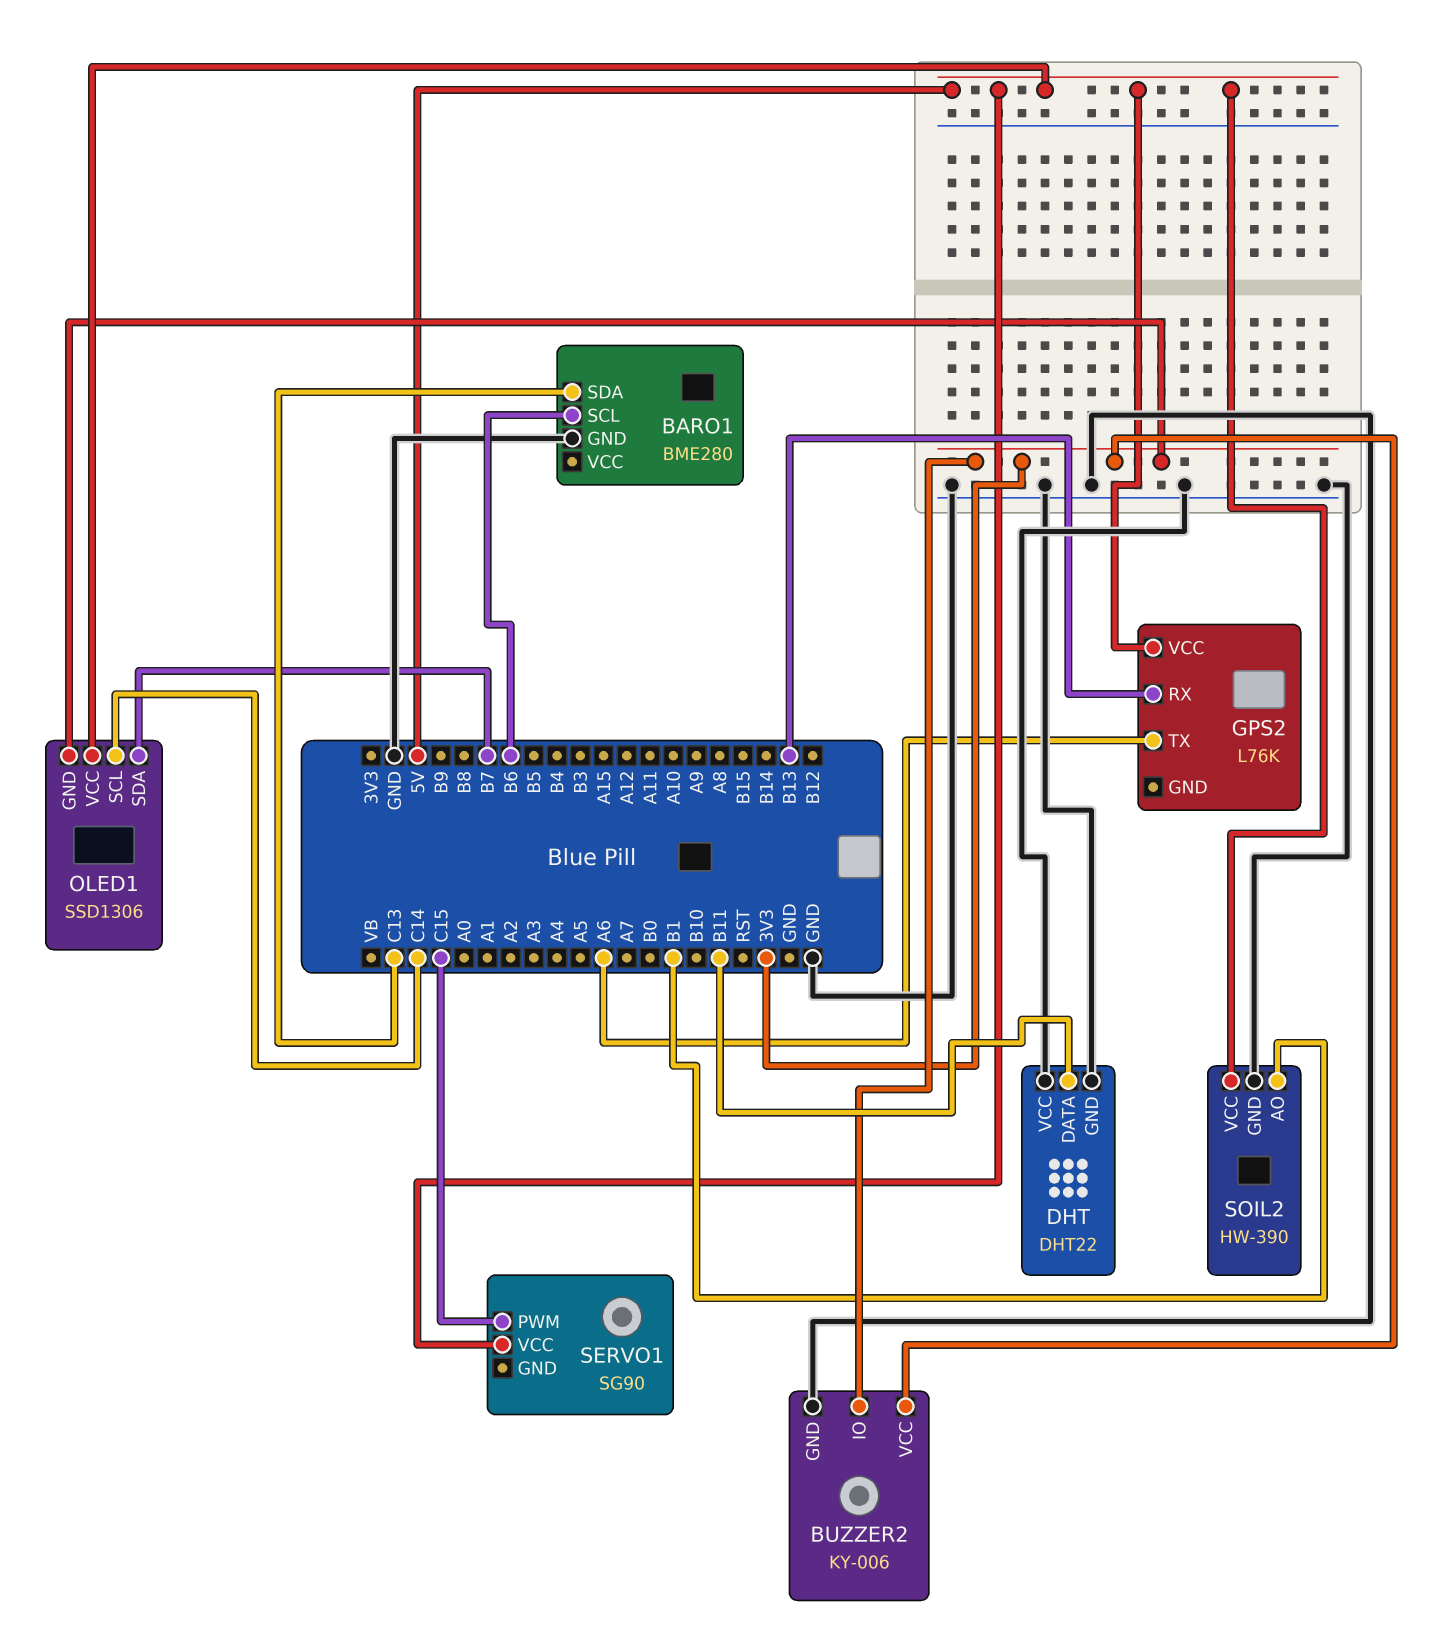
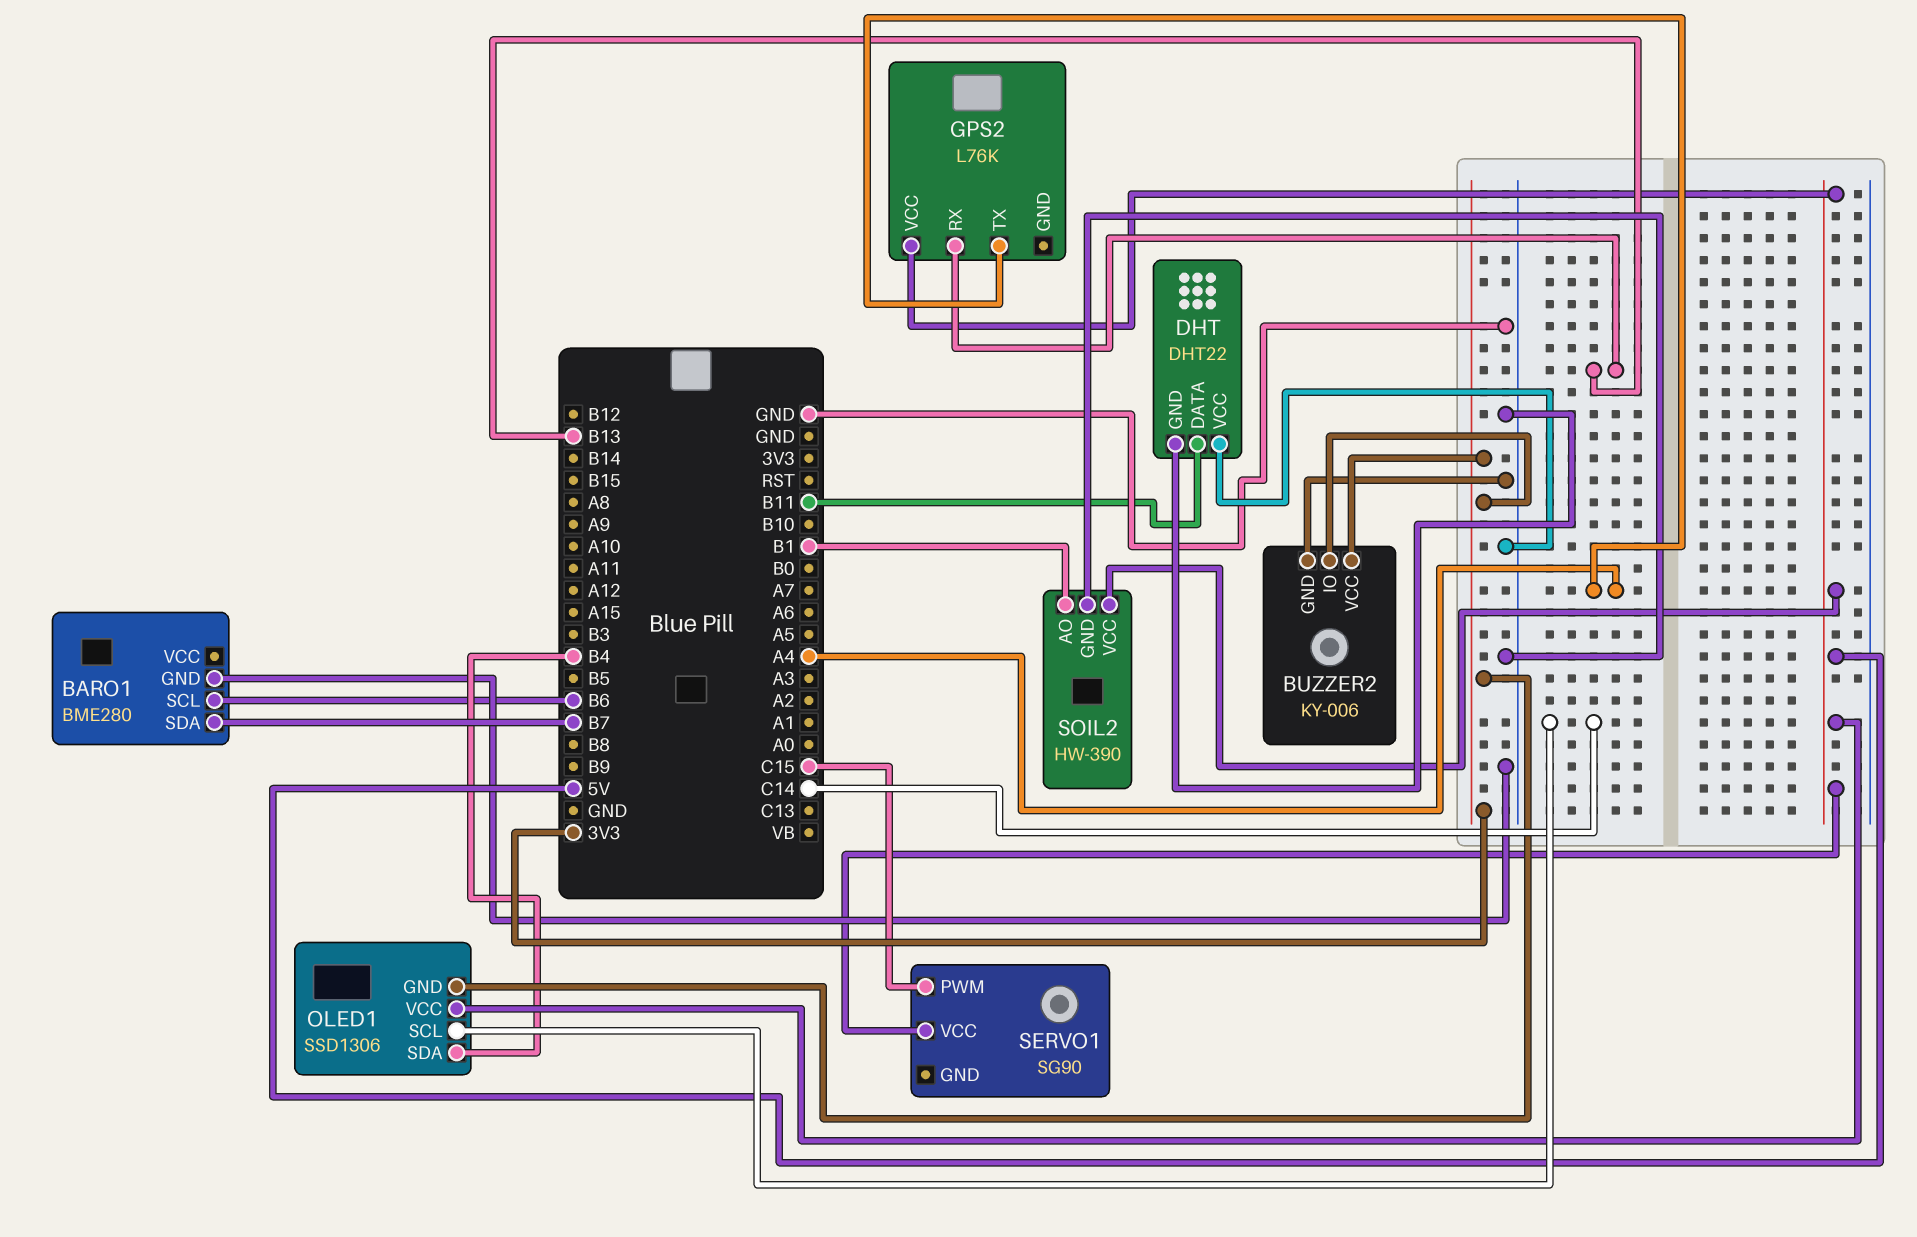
BARO1 pin SDA: C13 -> B7
GPS2 pin TX: A6 -> A4
OLED1 pin SDA: B7 -> B4

